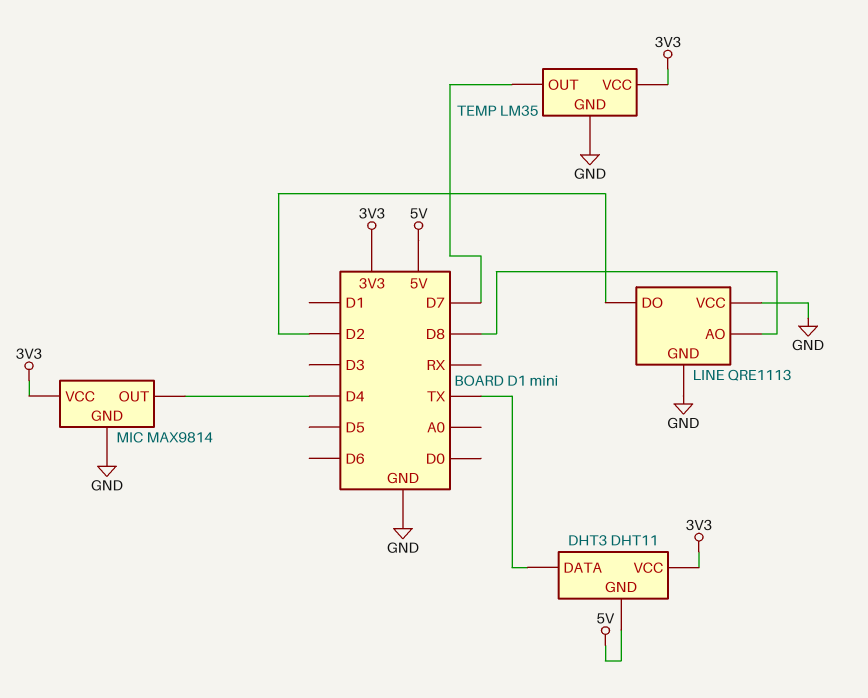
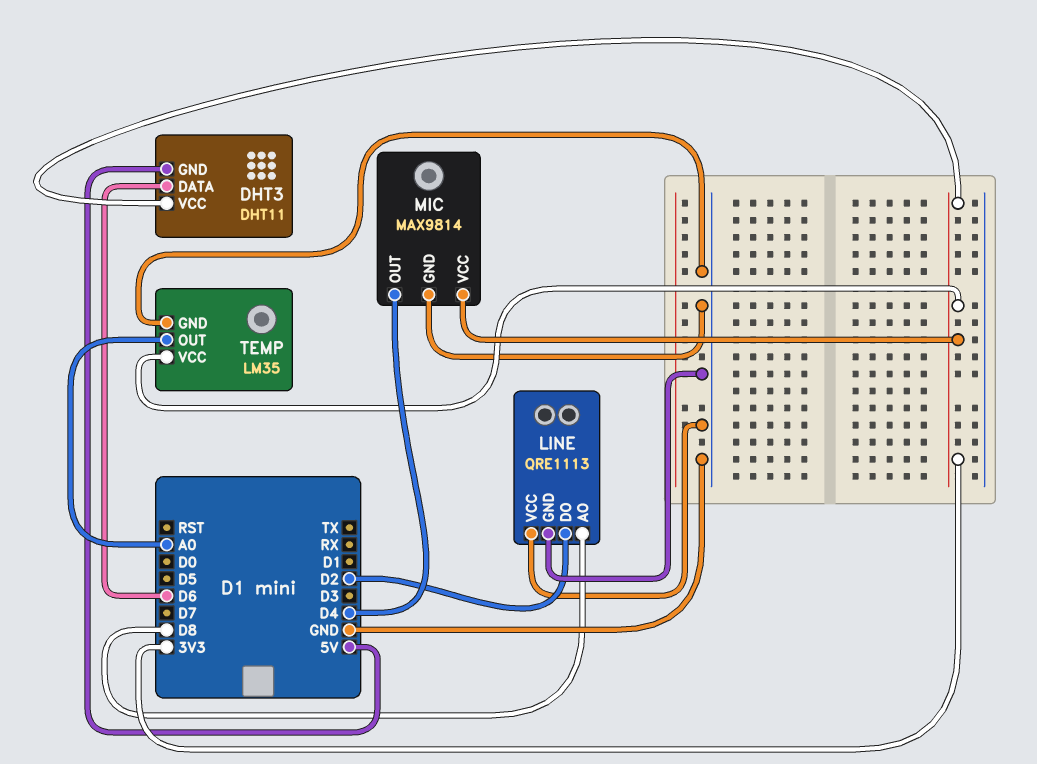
DHT3 pin DATA: TX -> D6
TEMP pin OUT: D7 -> A0

